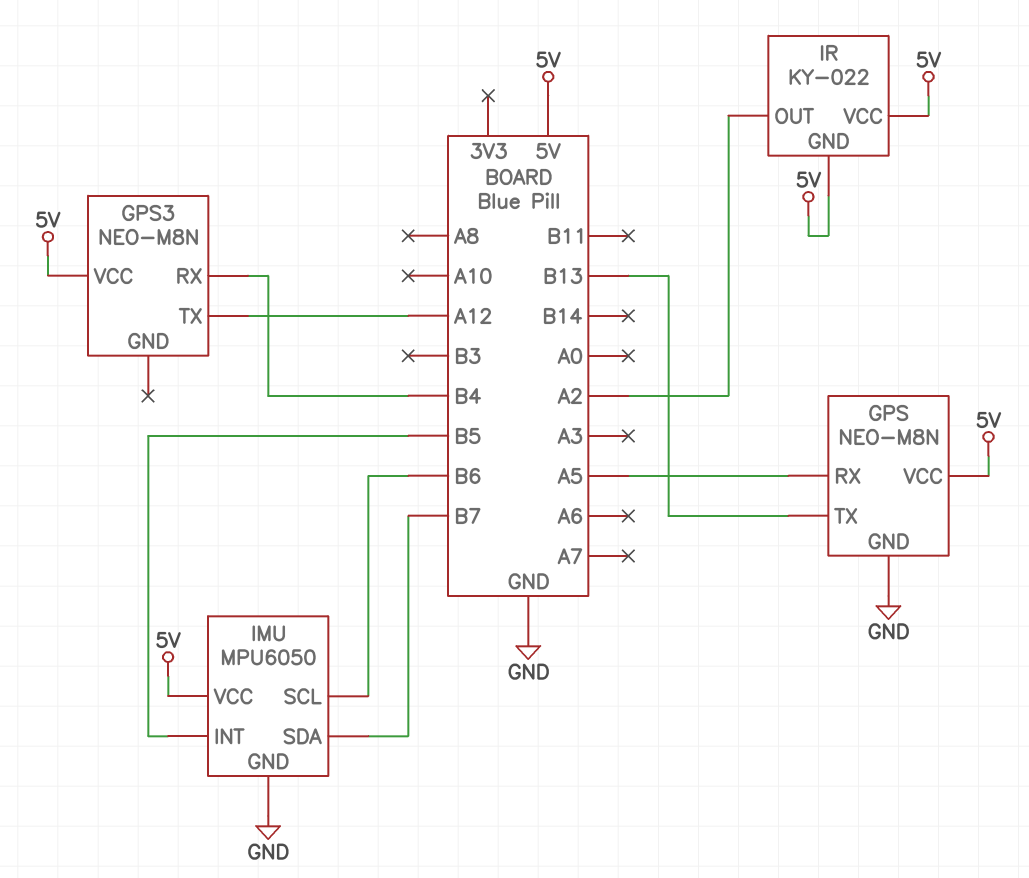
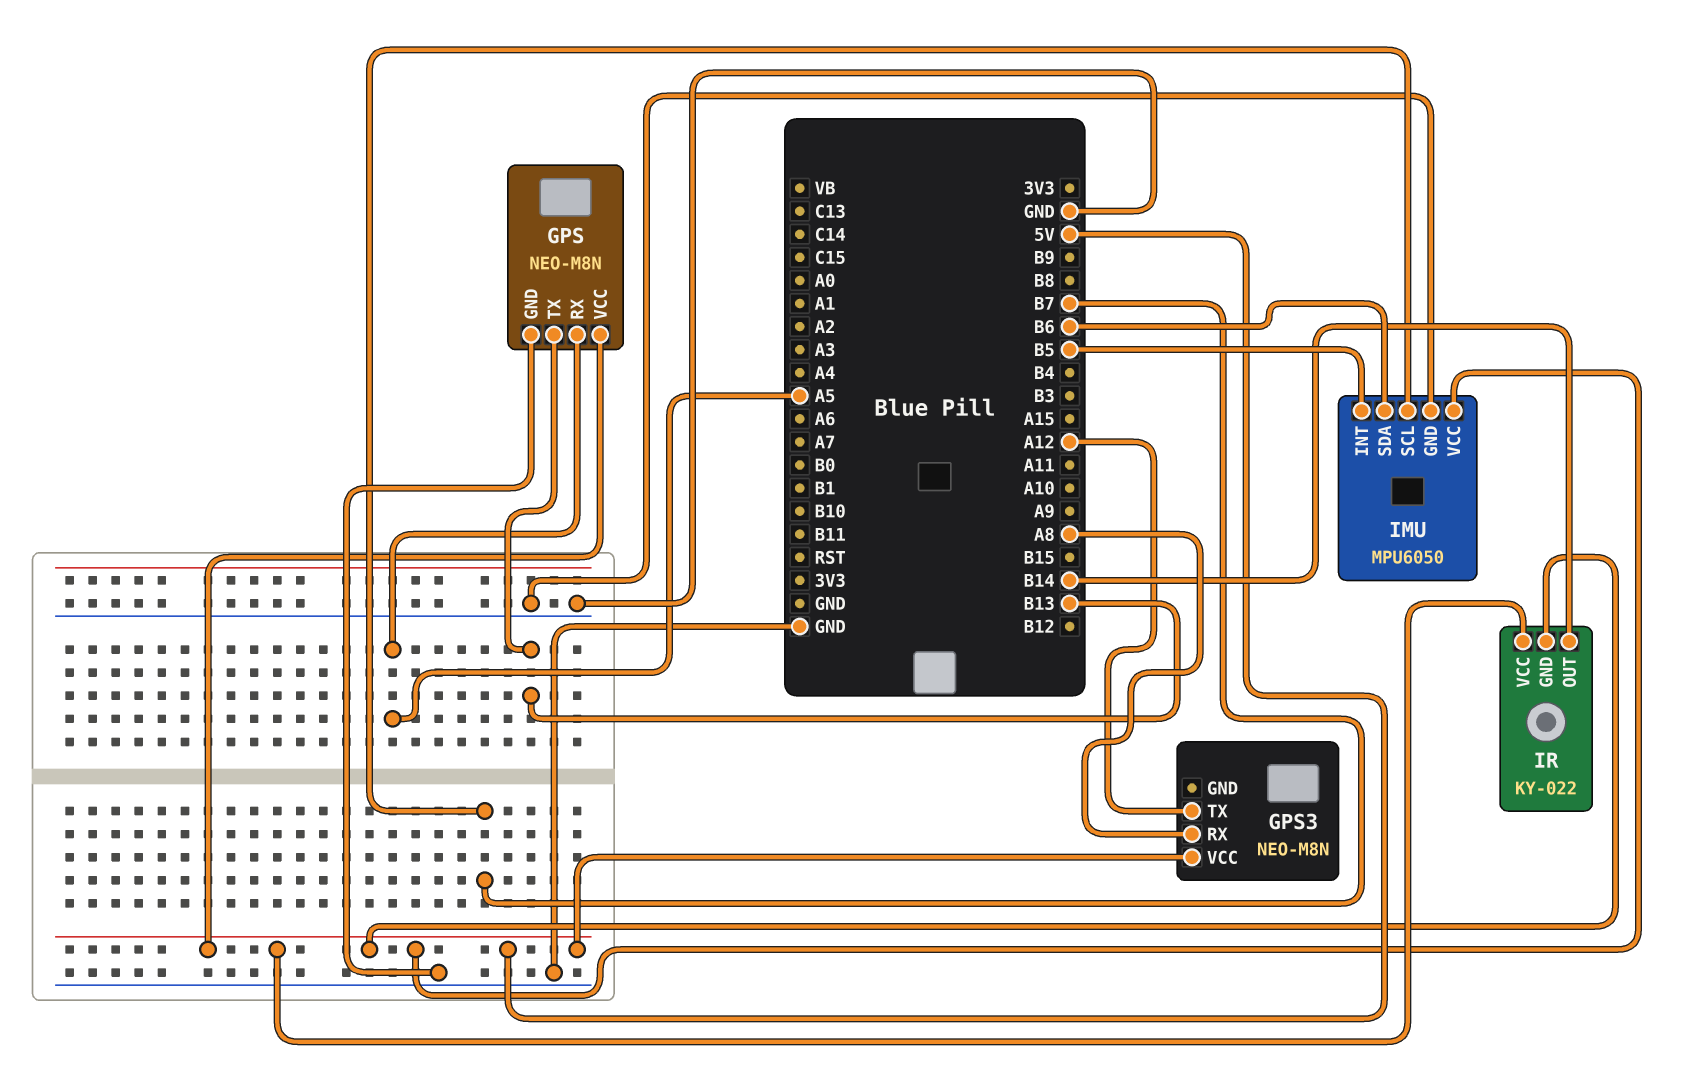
GPS3 pin RX: B4 -> A8
IMU pin SCL: B6 -> B7
IMU pin SDA: B7 -> B6
IR pin OUT: A2 -> B14

